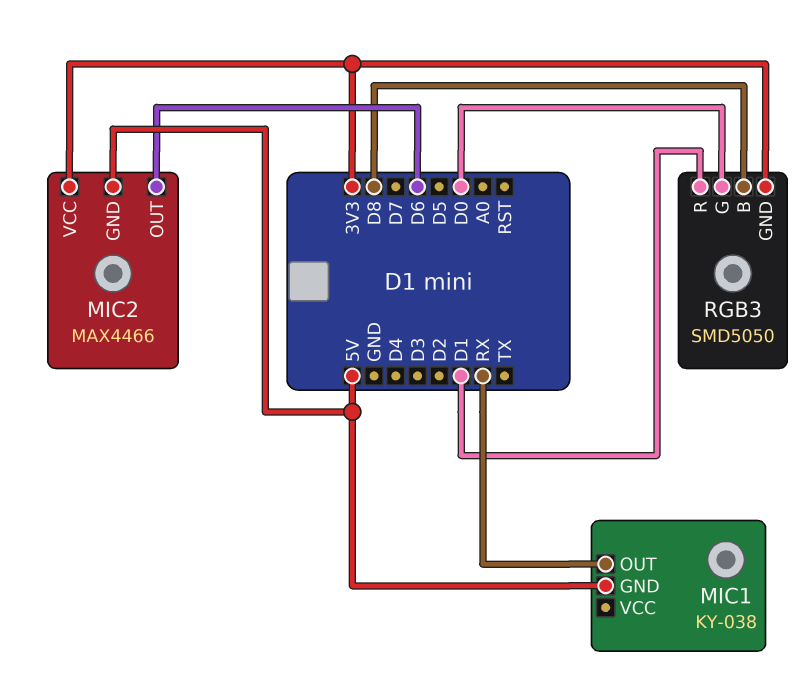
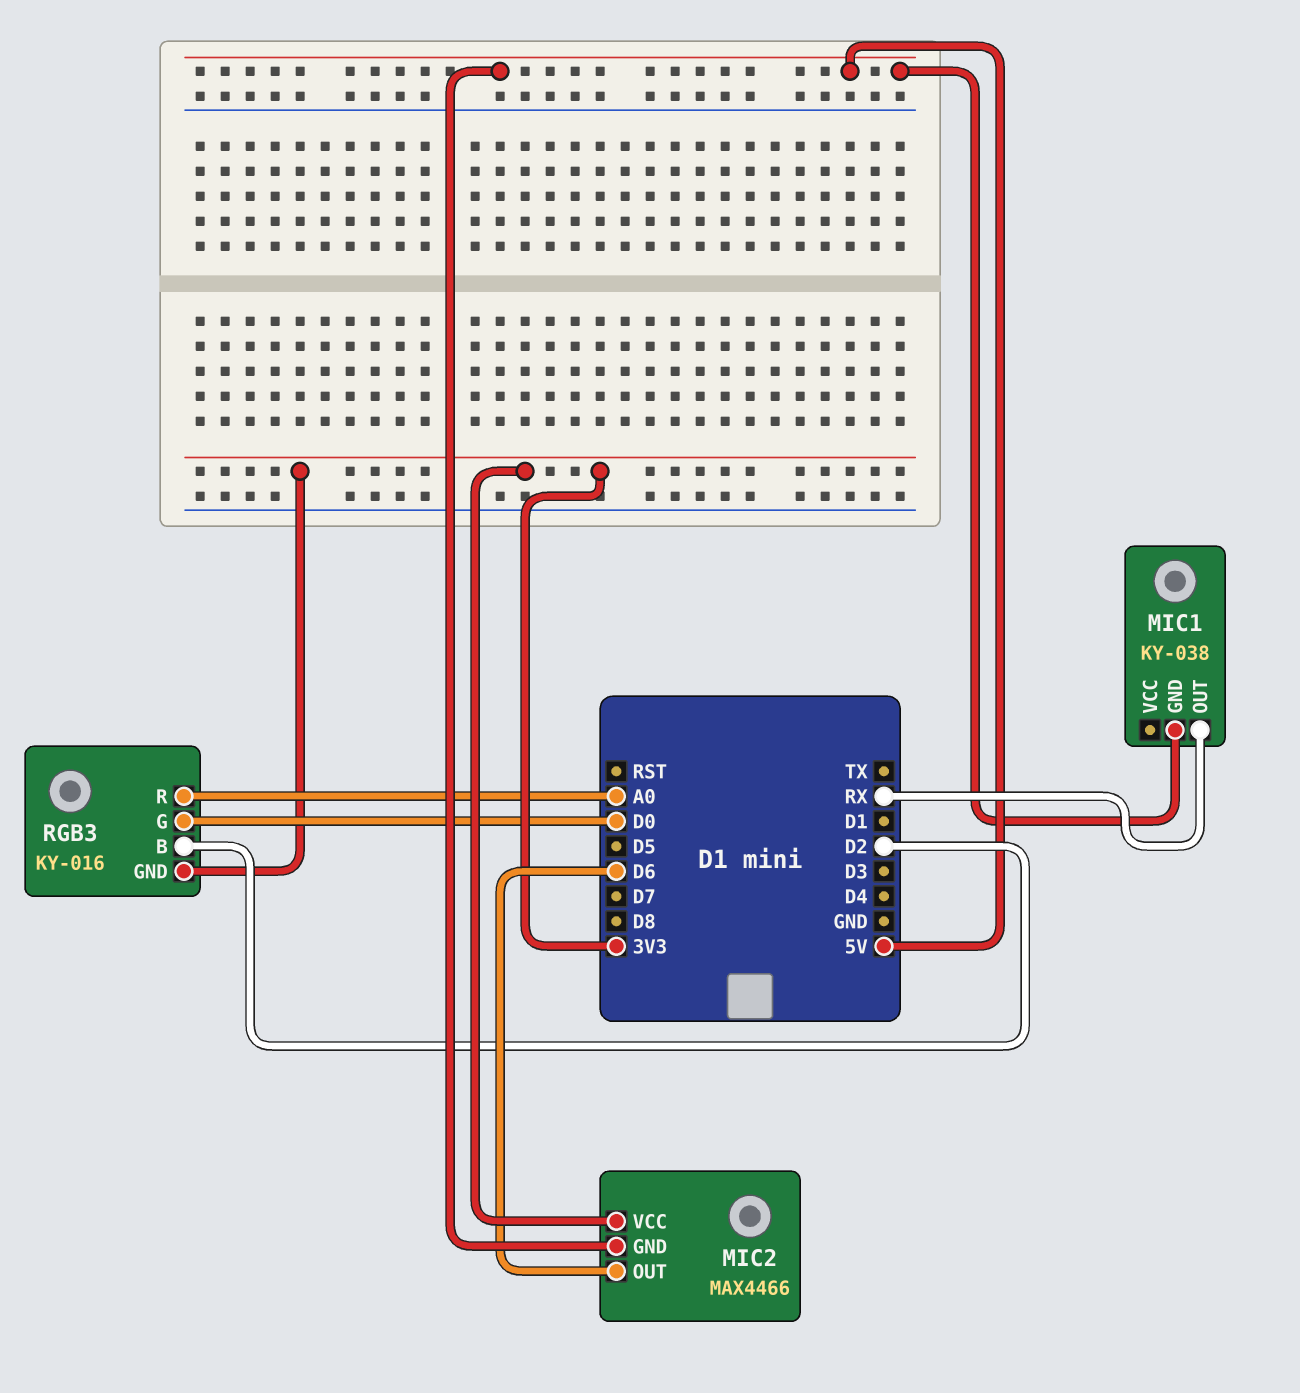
RGB3: SMD5050 -> KY-016
RGB3 pin B: D8 -> D2
RGB3 pin R: D1 -> A0

